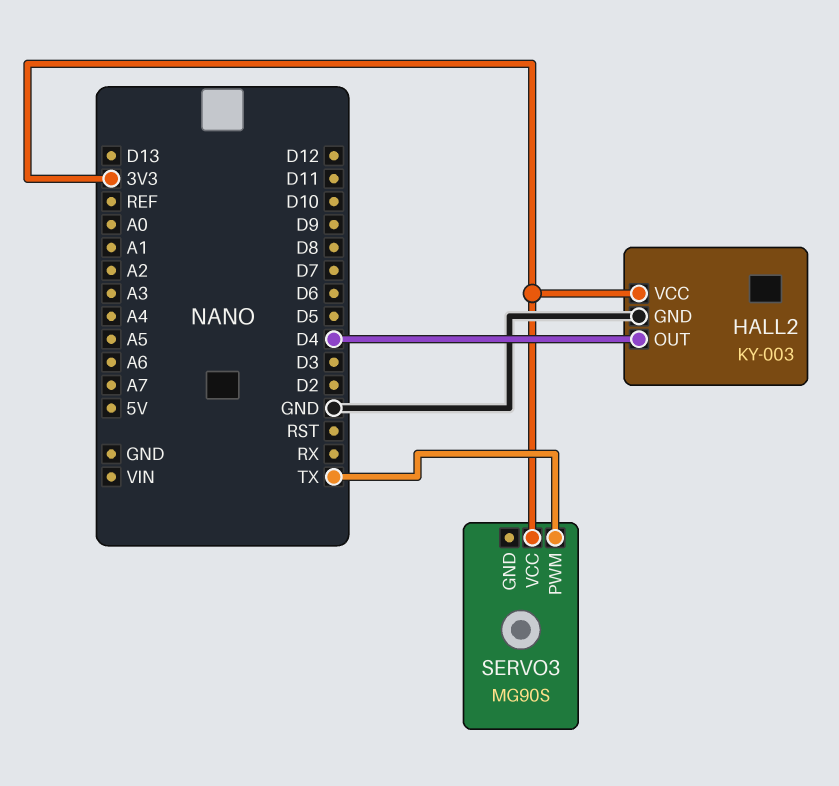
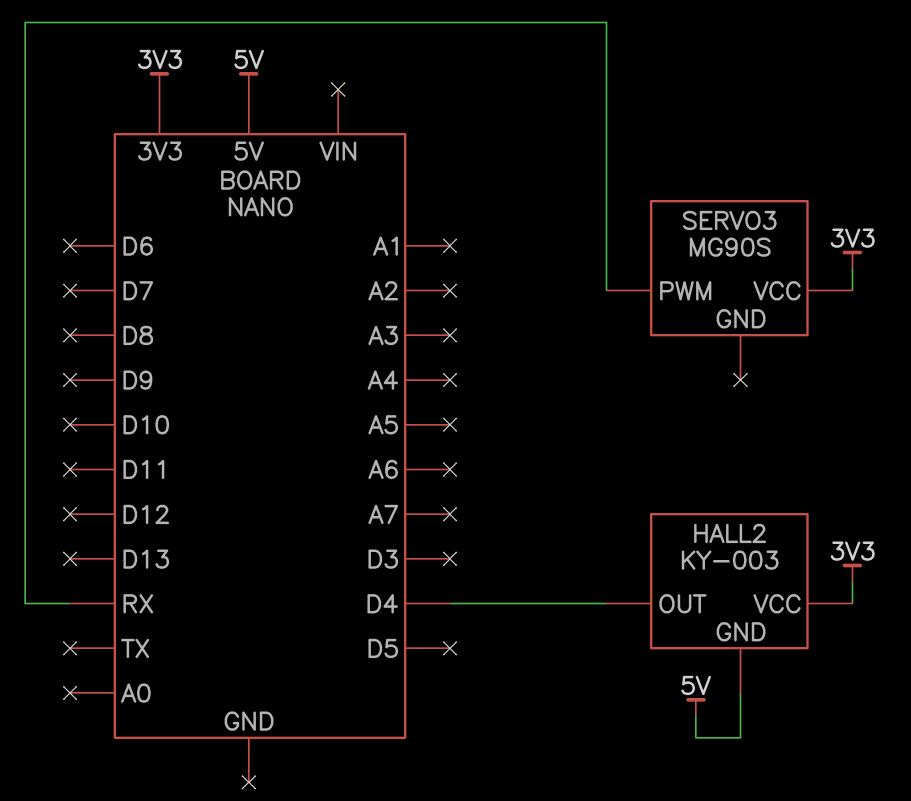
HALL2 pin GND: GND -> 5V
SERVO3 pin PWM: TX -> RX

